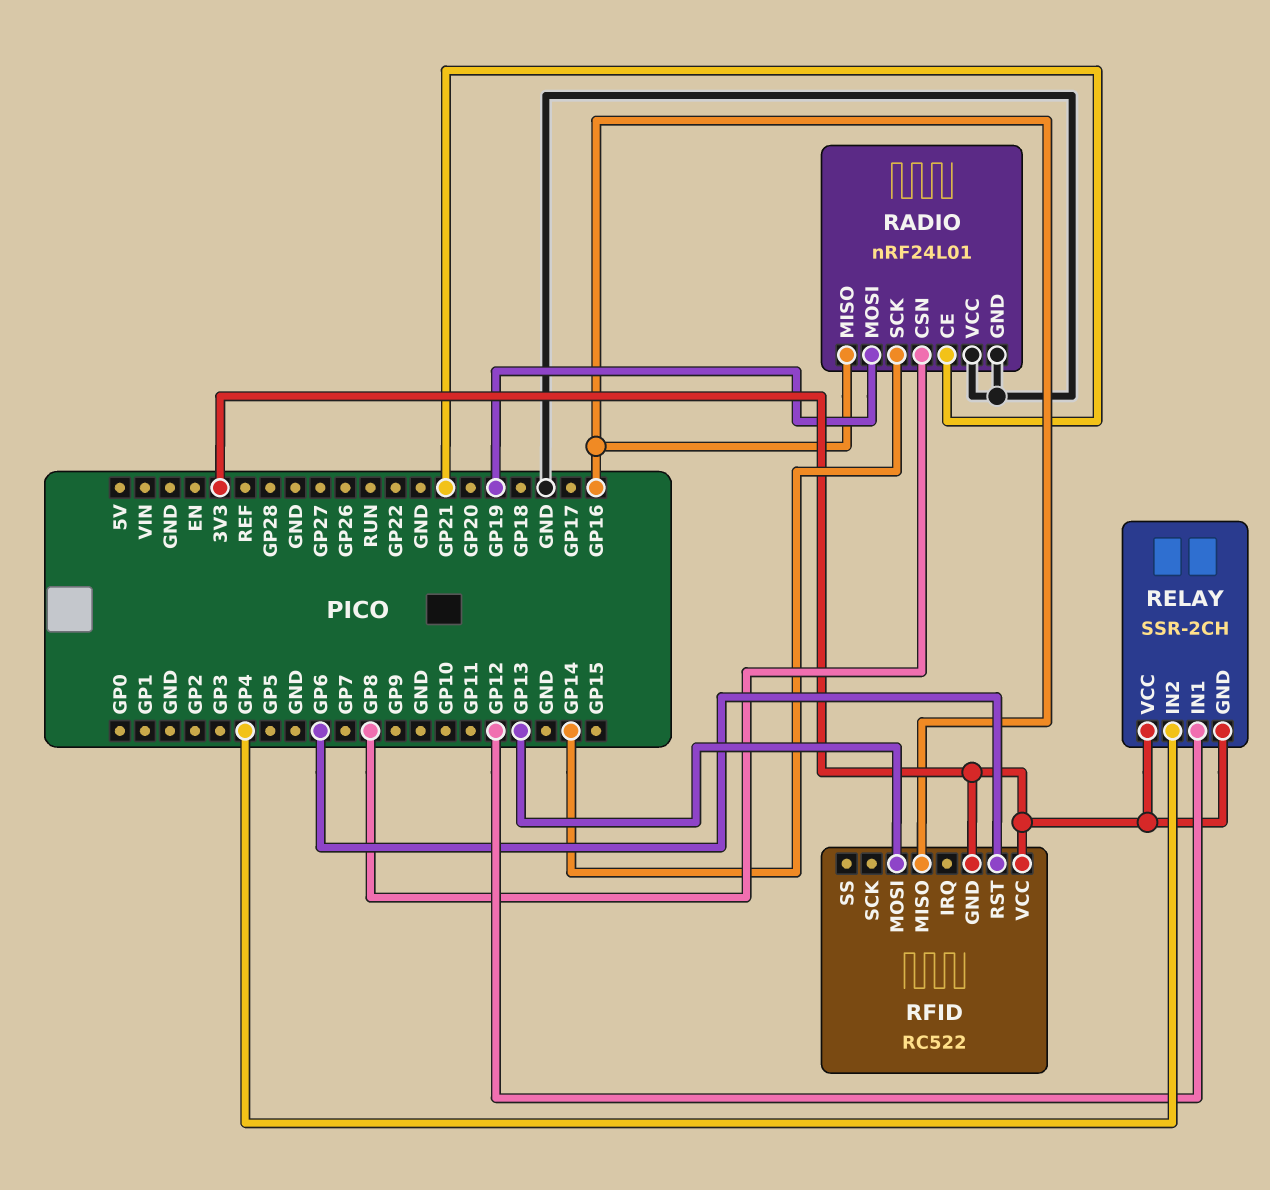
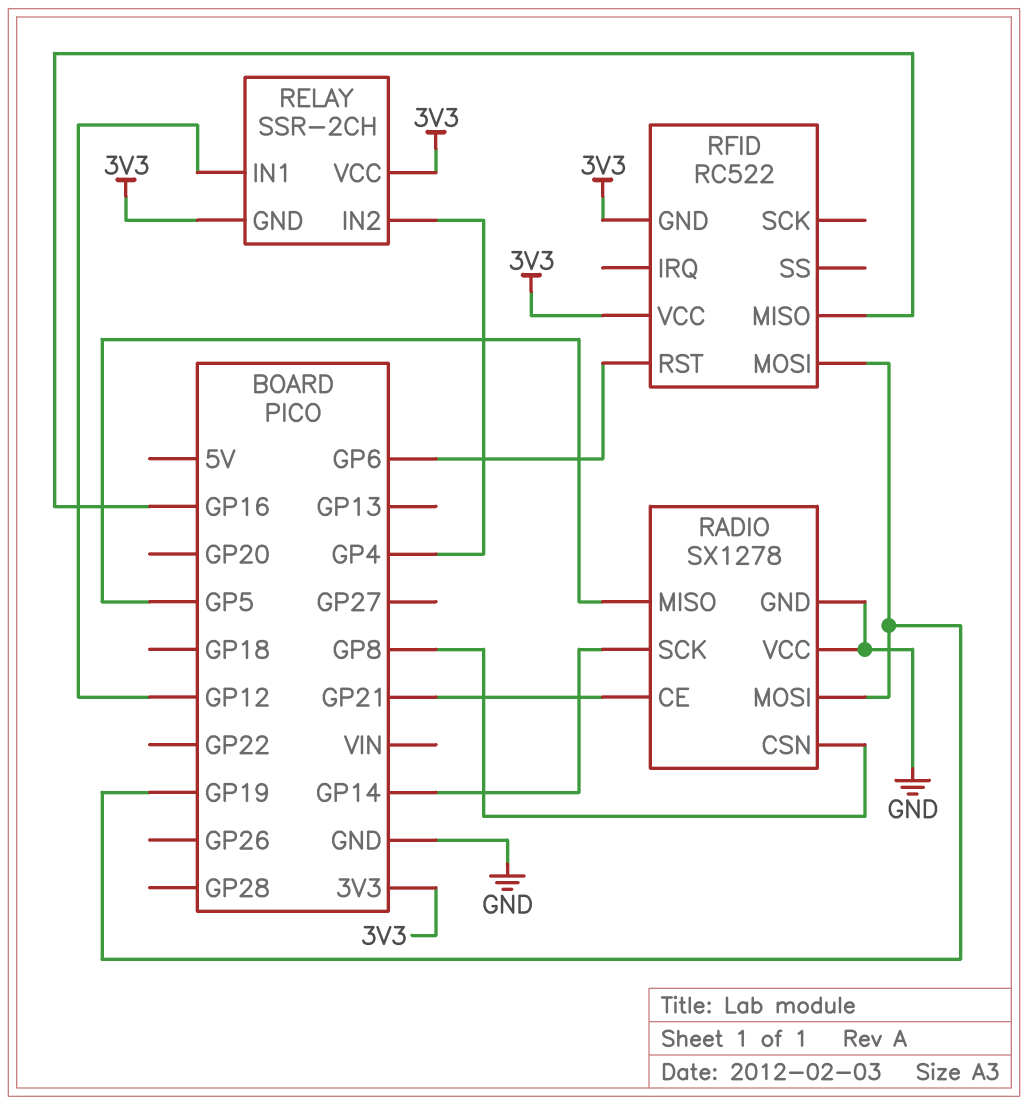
RADIO: nRF24L01 -> SX1278
RADIO pin MISO: GP16 -> GP5
RFID pin MOSI: GP13 -> GP19

